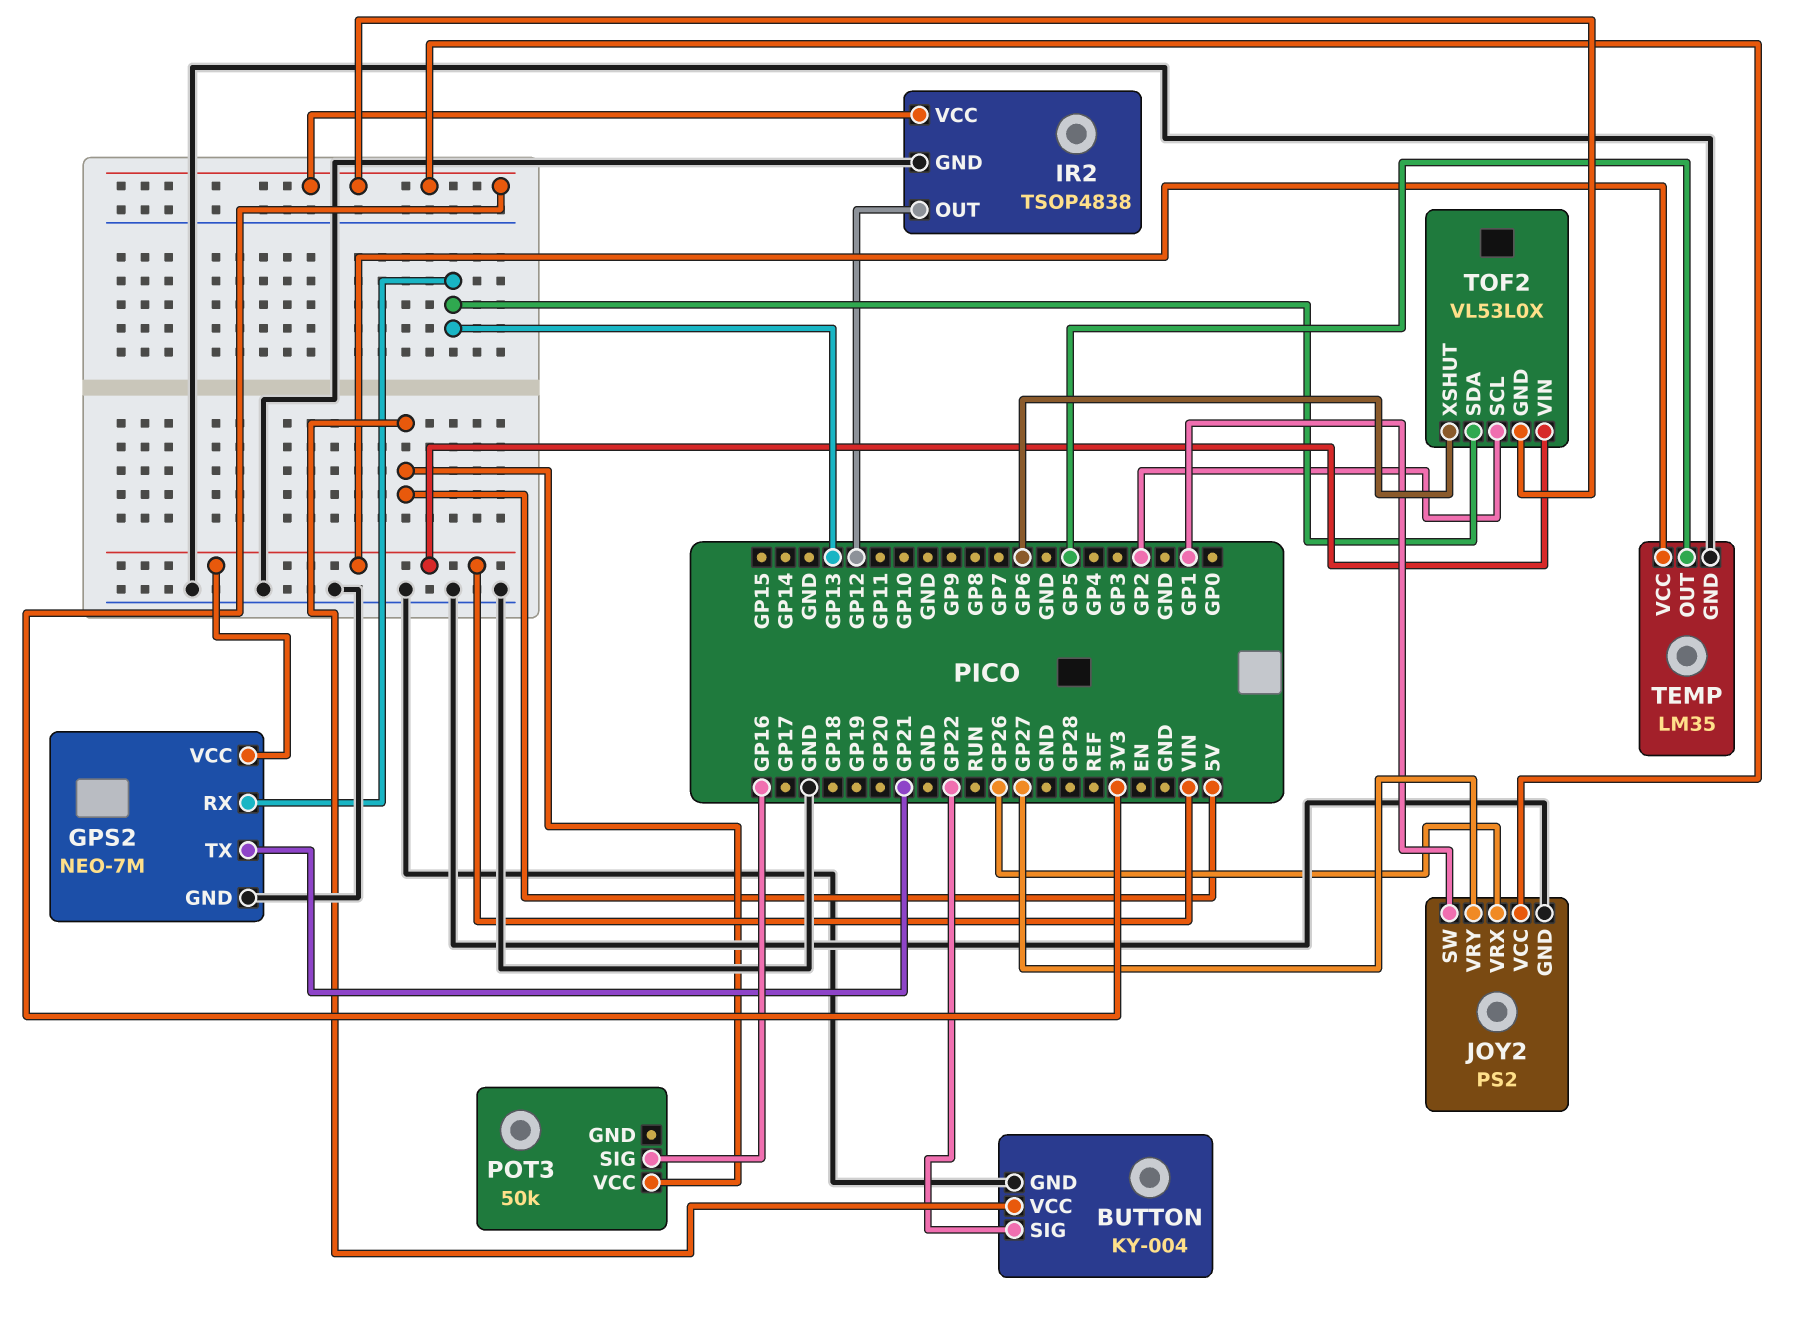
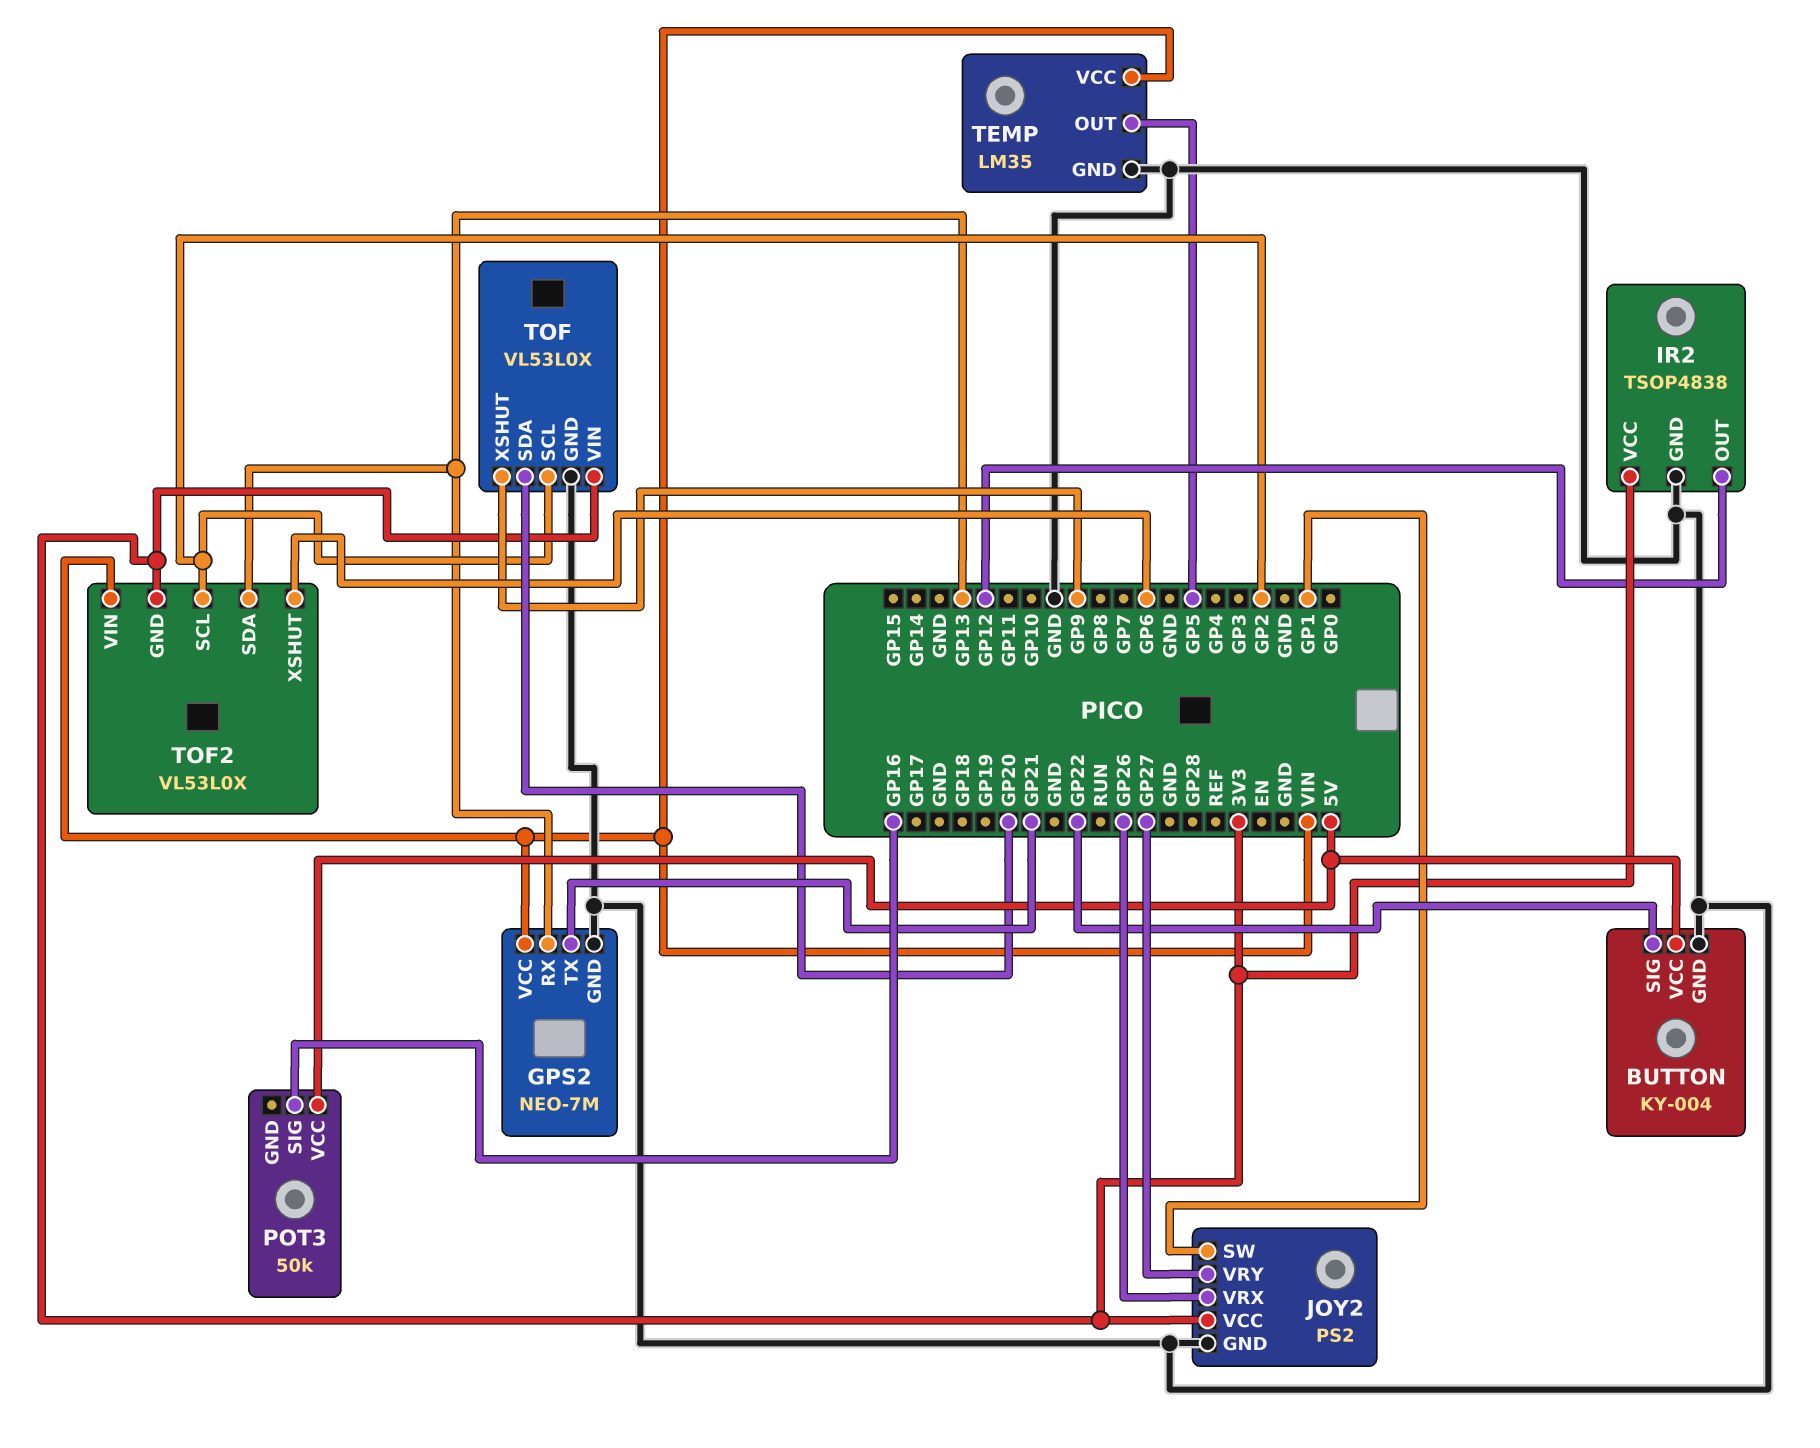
TOF: none -> VL53L0X
TOF pin GND: none -> GND
TOF pin SCL: none -> GP2
TOF pin SDA: none -> GP20
TOF pin VIN: none -> 3V3
TOF pin XSHUT: none -> GP9

